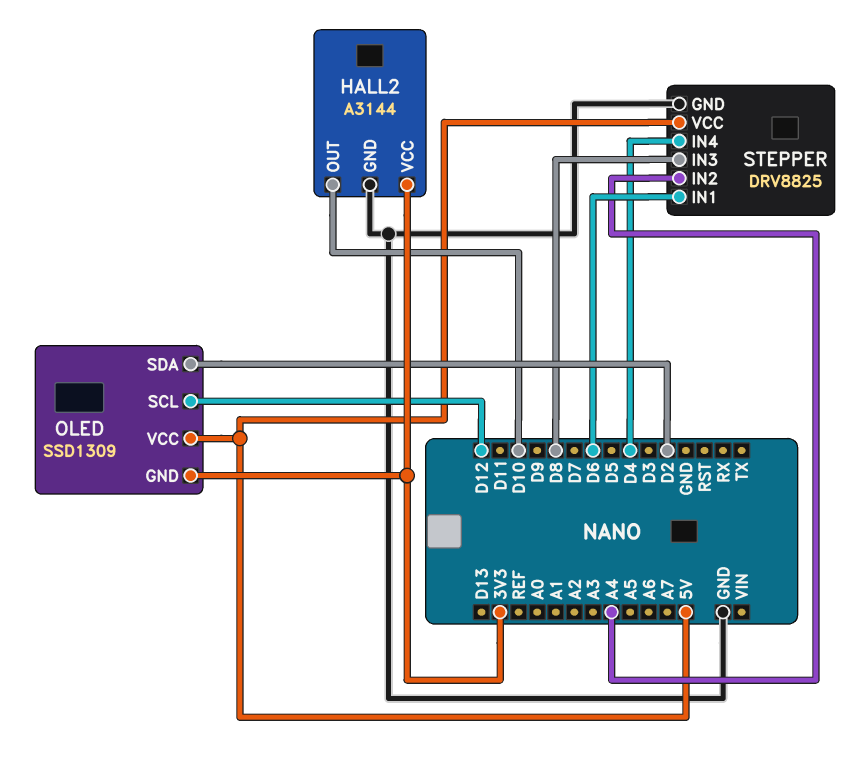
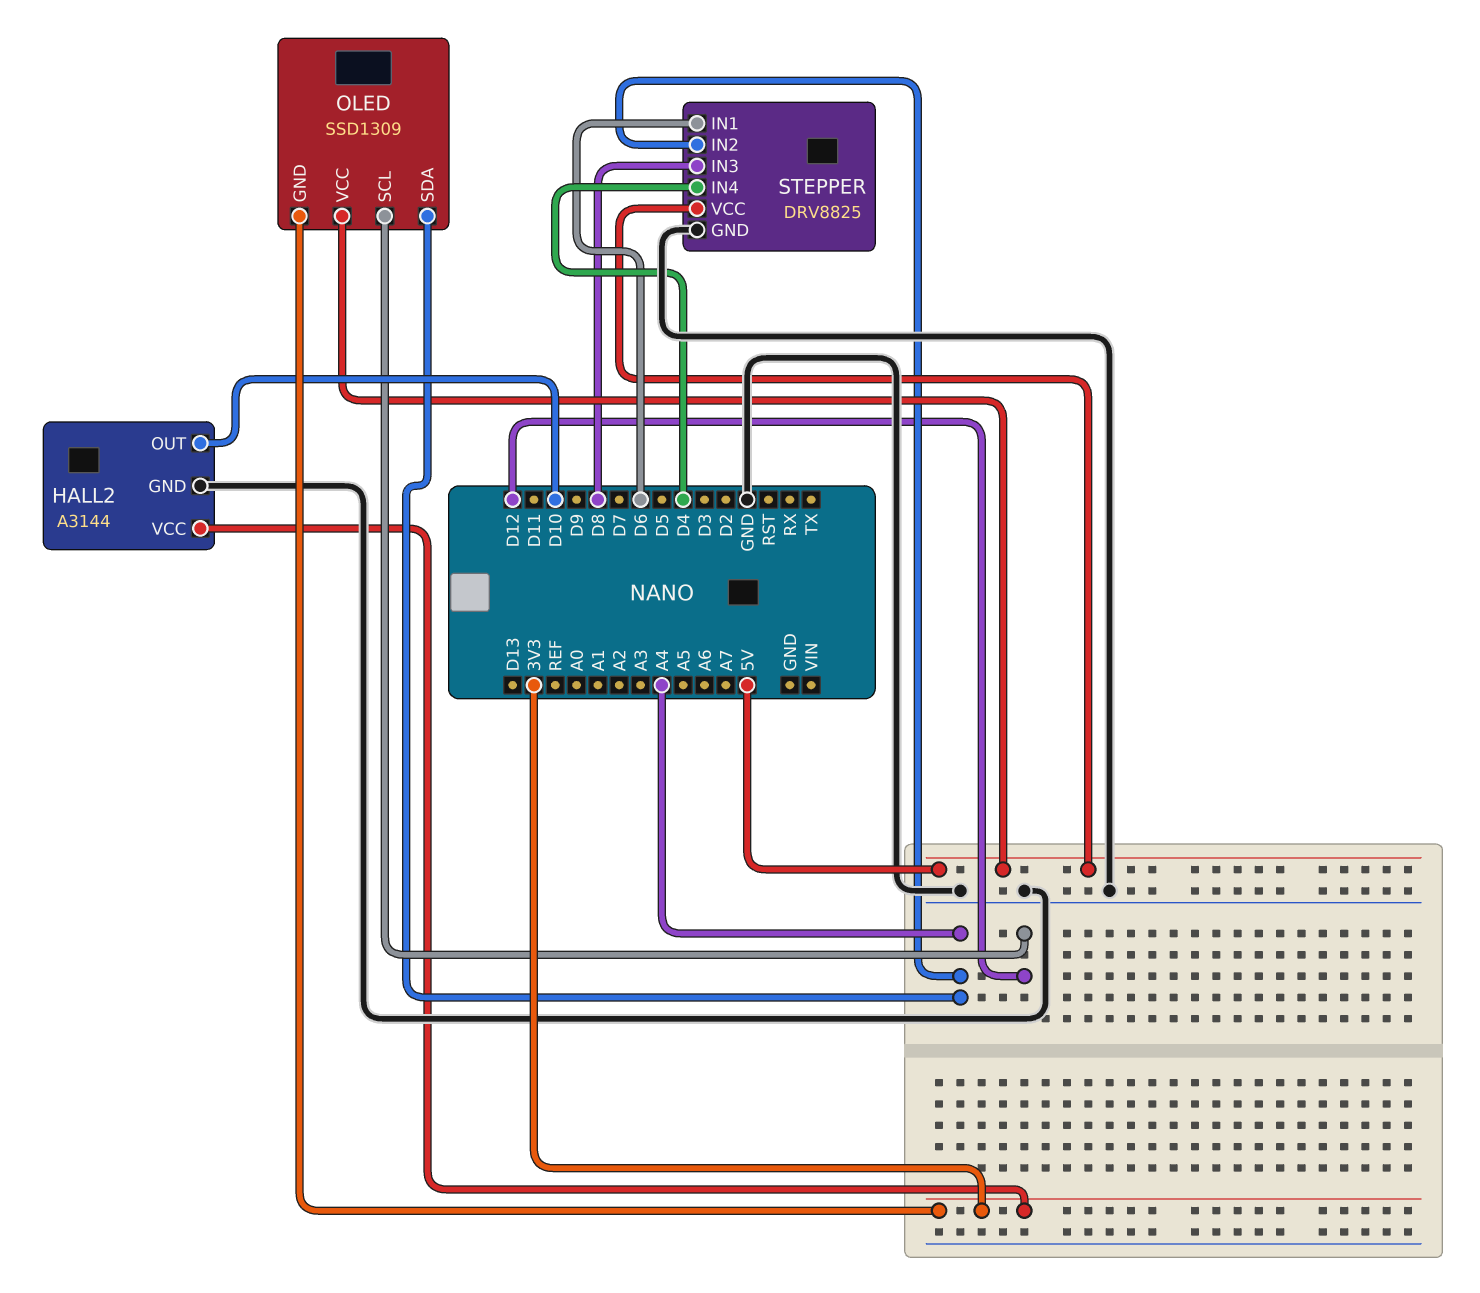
OLED pin SDA: D2 -> A4

